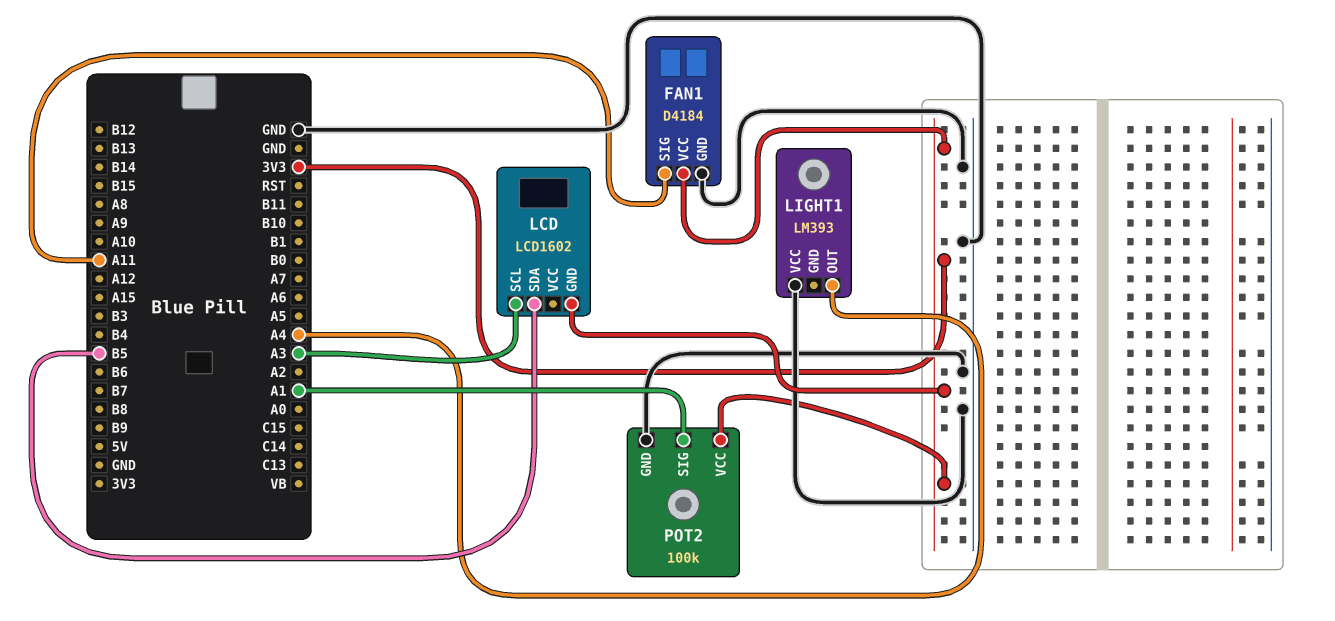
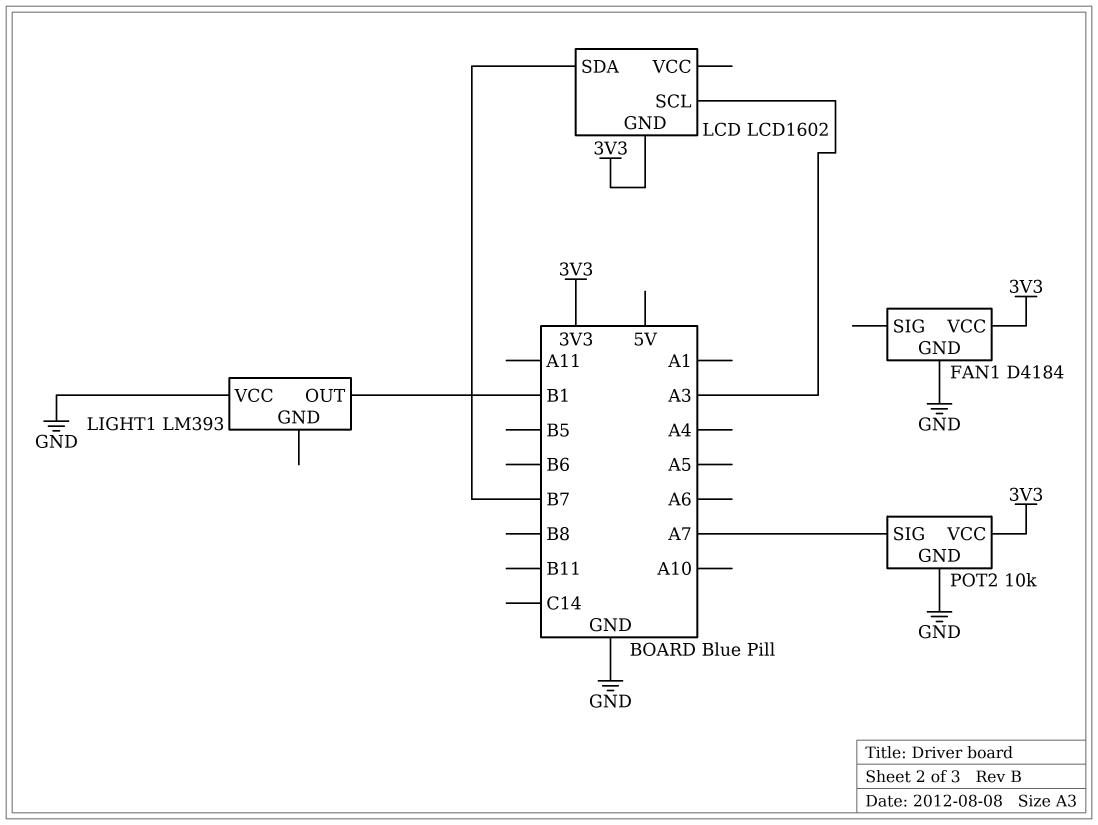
FAN1 pin SIG: A11 -> none
LCD pin SDA: B5 -> B7
LIGHT1 pin OUT: A4 -> B1
POT2: 100k -> 10k
POT2 pin SIG: A1 -> A7

